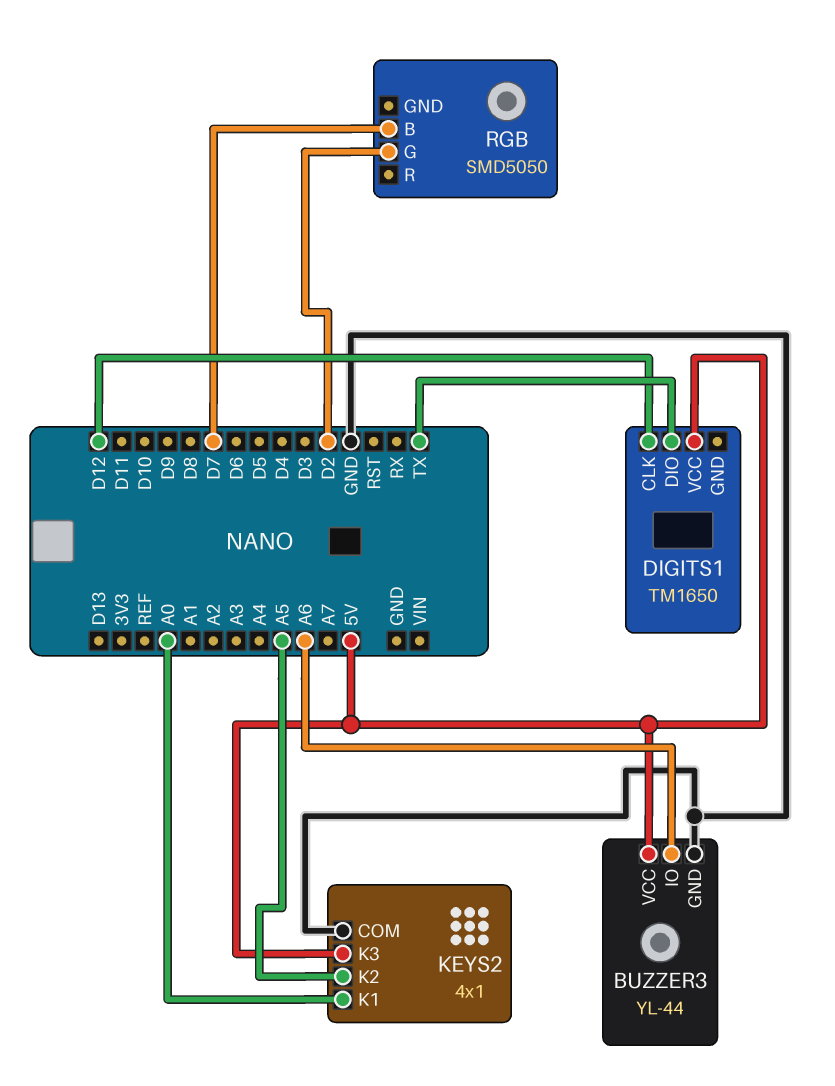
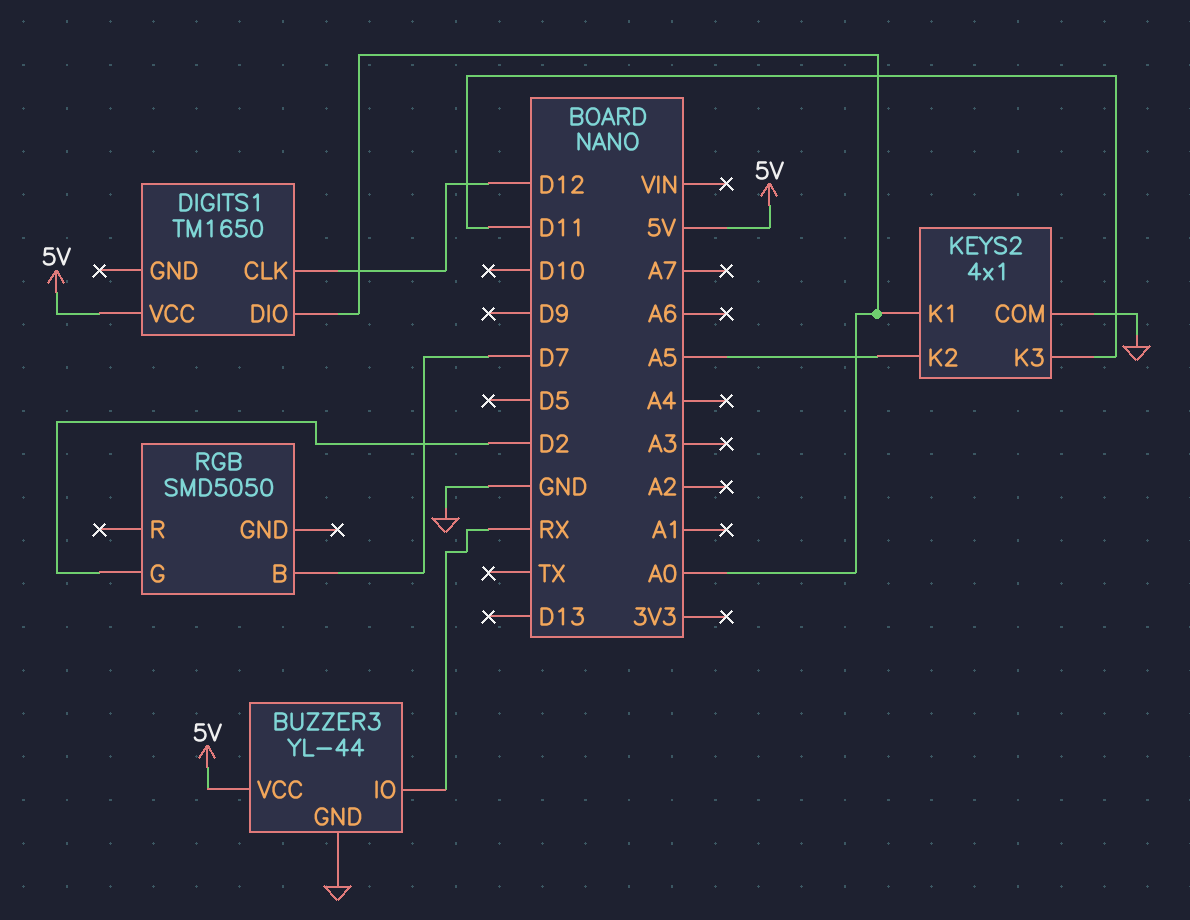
BUZZER3 pin IO: A6 -> RX
DIGITS1 pin DIO: TX -> A0
KEYS2 pin K3: 5V -> D11

